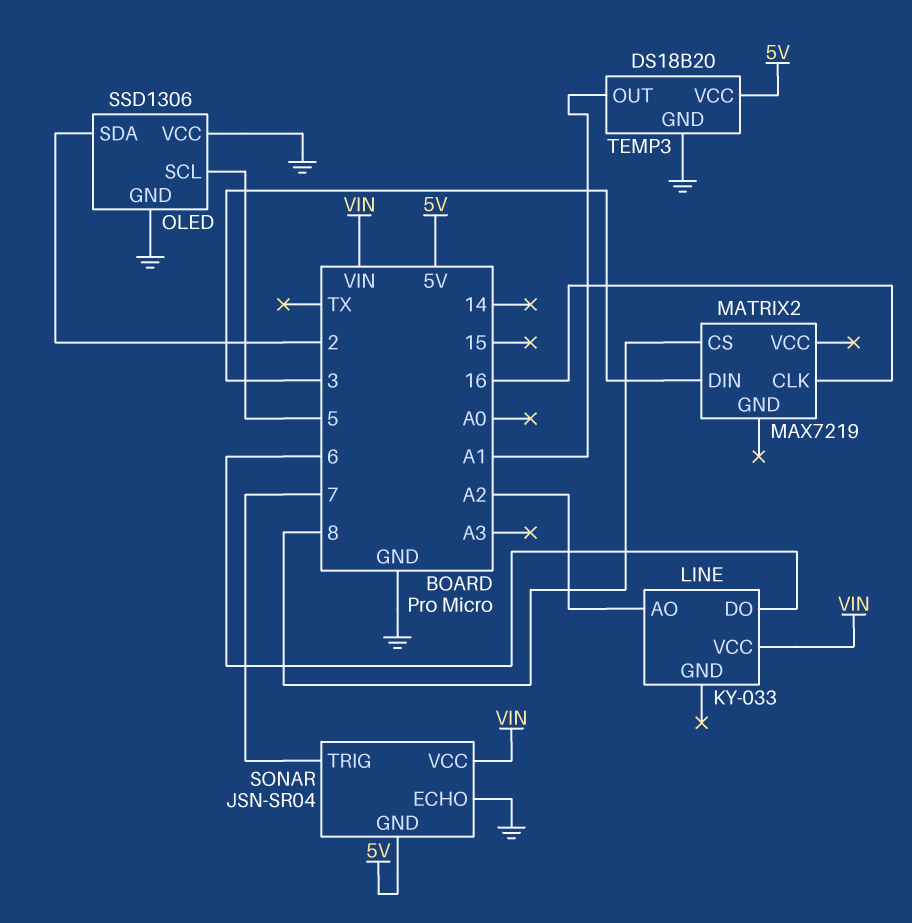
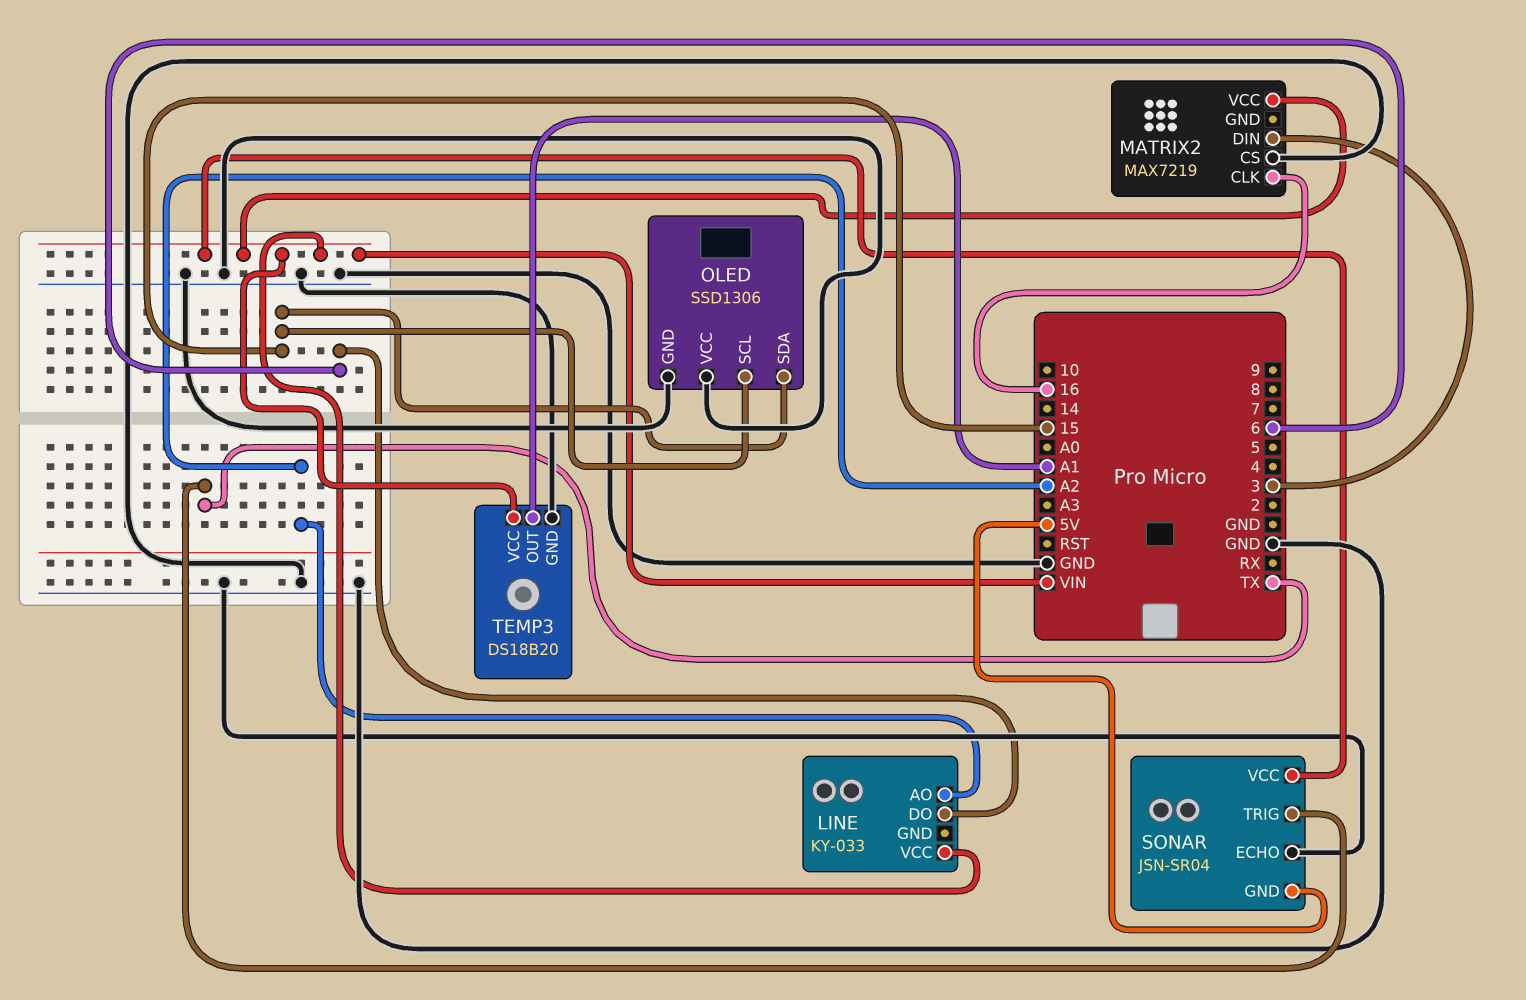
MATRIX2 pin CS: 8 -> GND
MATRIX2 pin VCC: none -> VIN
OLED pin SCL: 5 -> 15
OLED pin SDA: 2 -> 15
SONAR pin TRIG: 7 -> TX
TEMP3 pin VCC: 5V -> VIN

